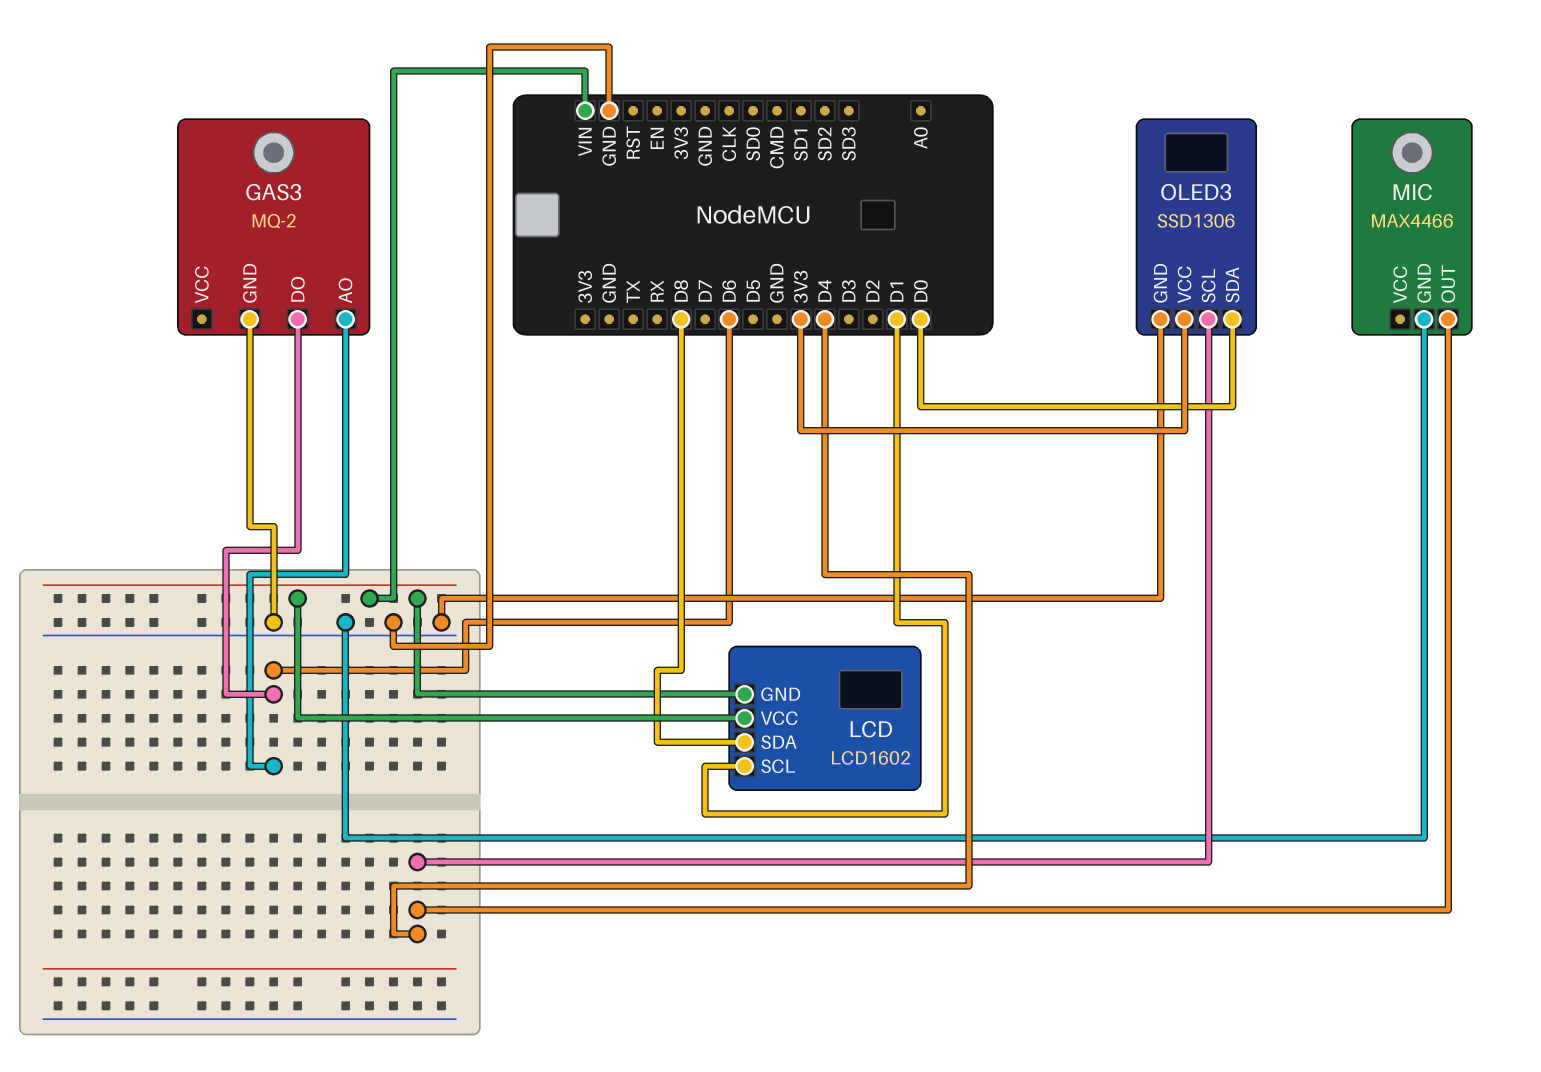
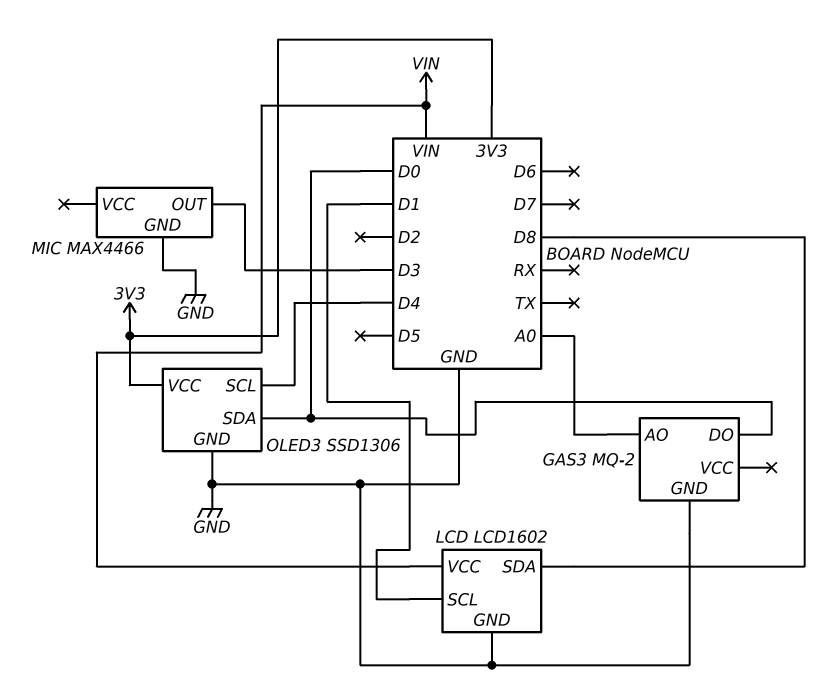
GAS3 pin AO: D6 -> A0
GAS3 pin DO: D6 -> D0
LCD pin GND: VIN -> GND
MIC pin OUT: D4 -> D3

